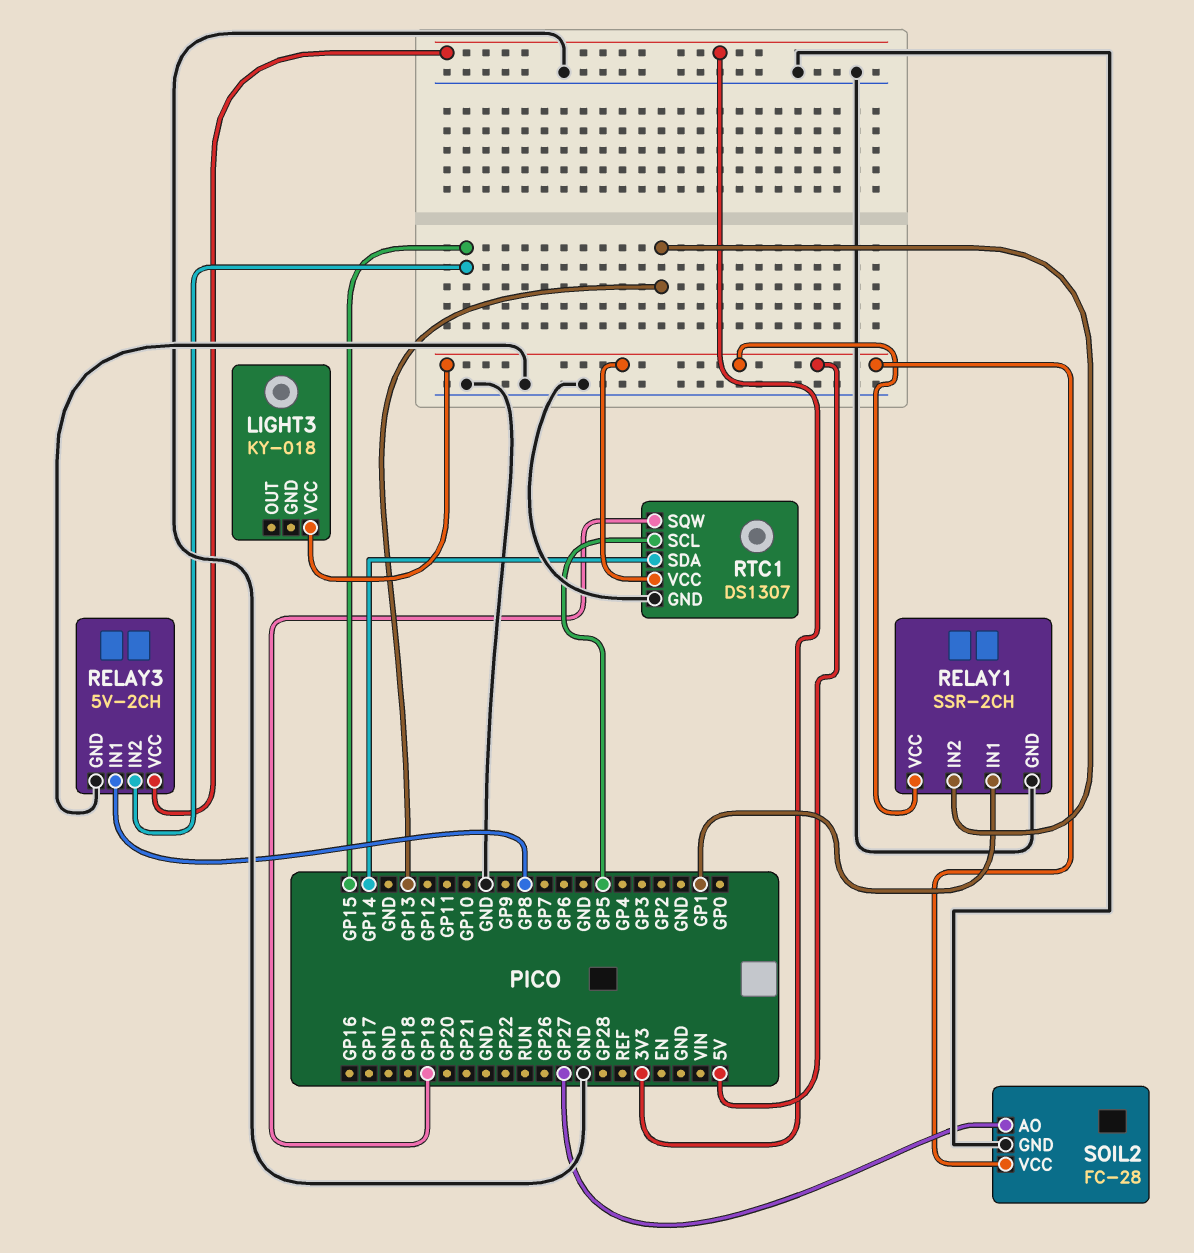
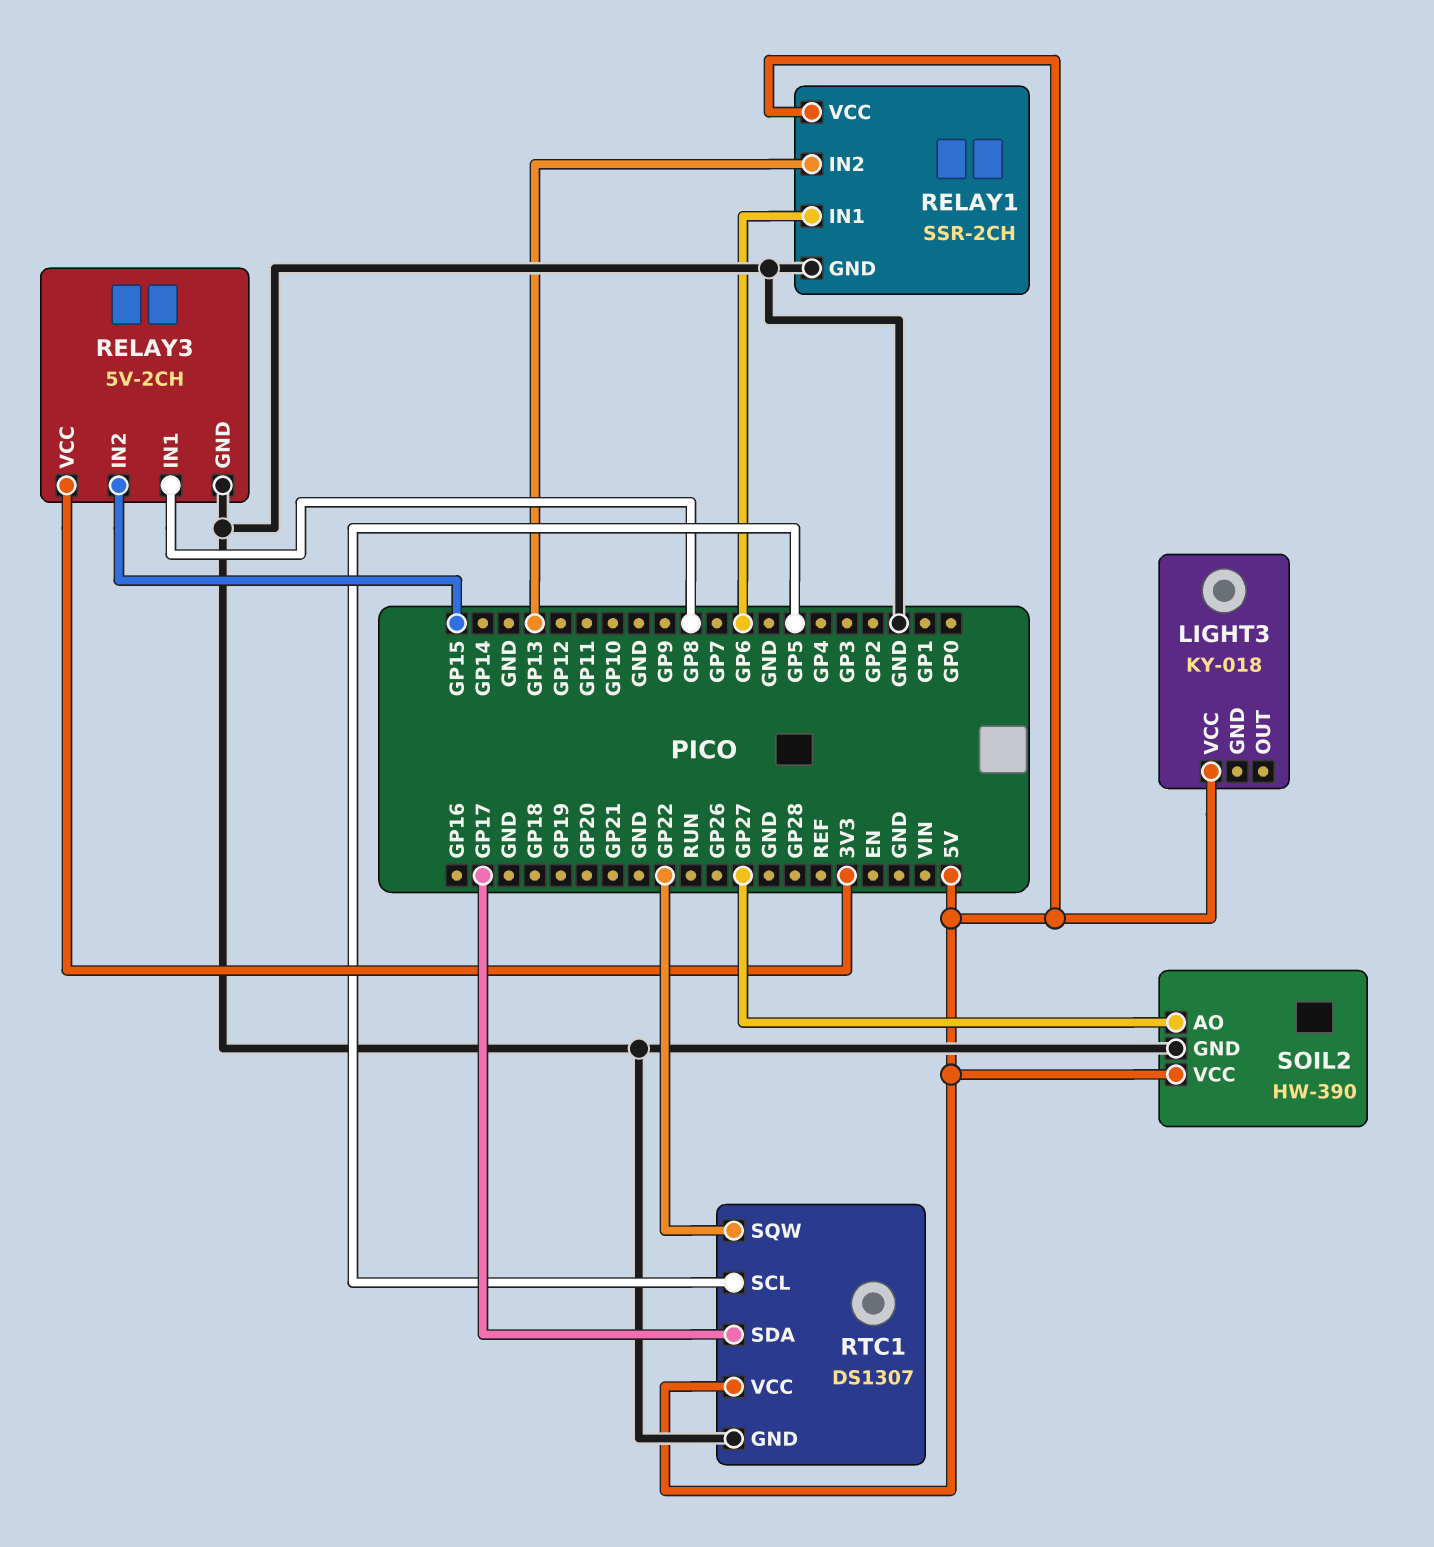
RELAY1 pin IN1: GP1 -> GP6
RTC1 pin SDA: GP14 -> GP17
RTC1 pin SQW: GP19 -> GP22
SOIL2: FC-28 -> HW-390

